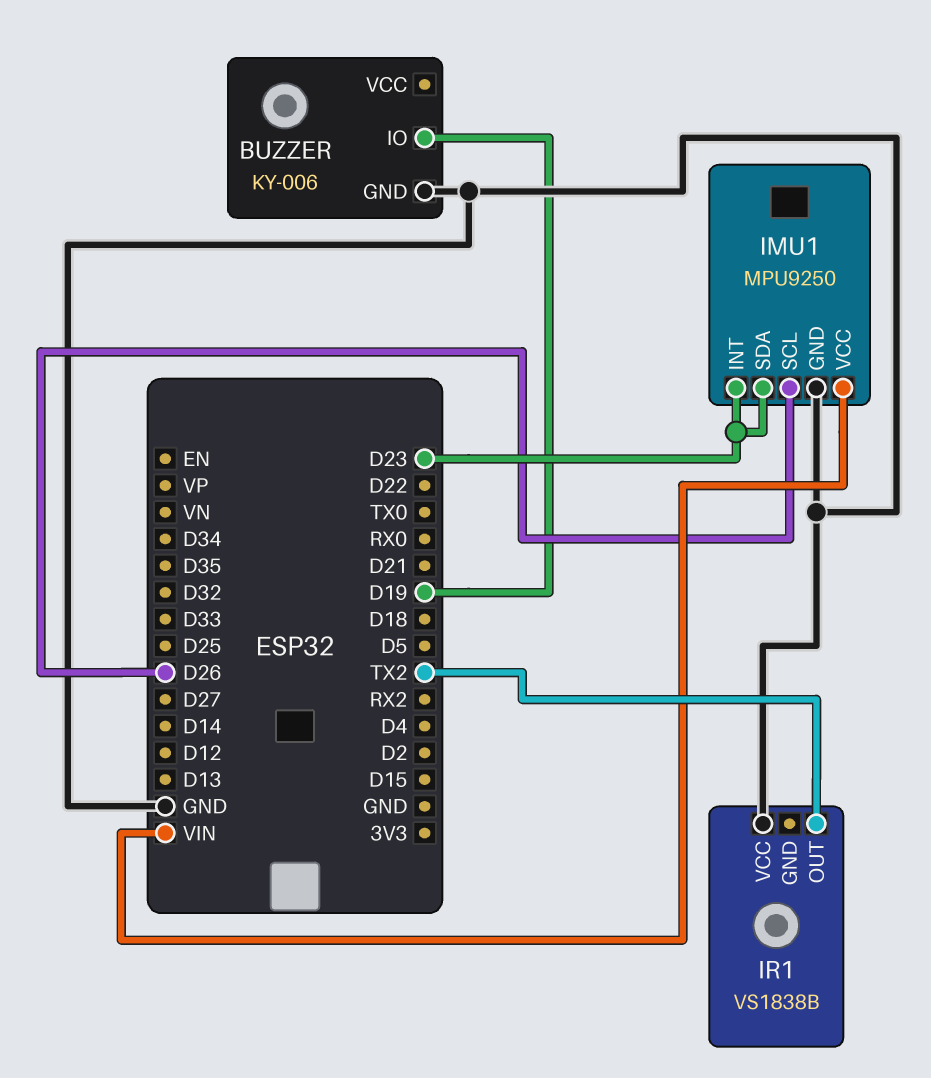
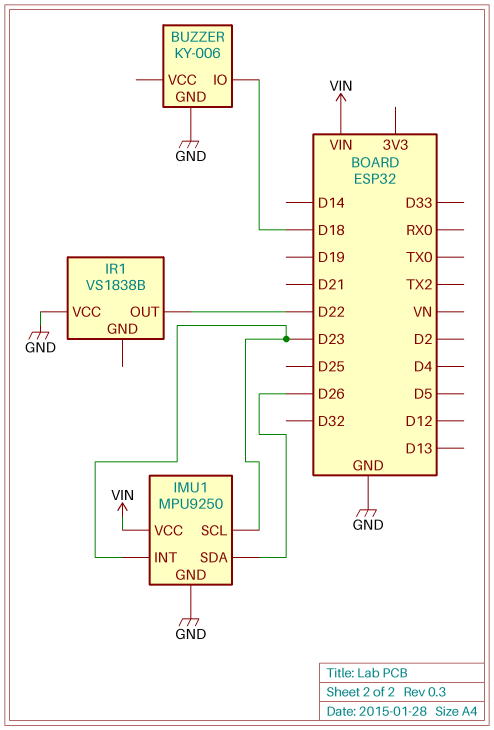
BUZZER pin IO: D19 -> D18
IMU1 pin SCL: D26 -> D23
IMU1 pin SDA: D23 -> D26
IR1 pin OUT: TX2 -> D22

